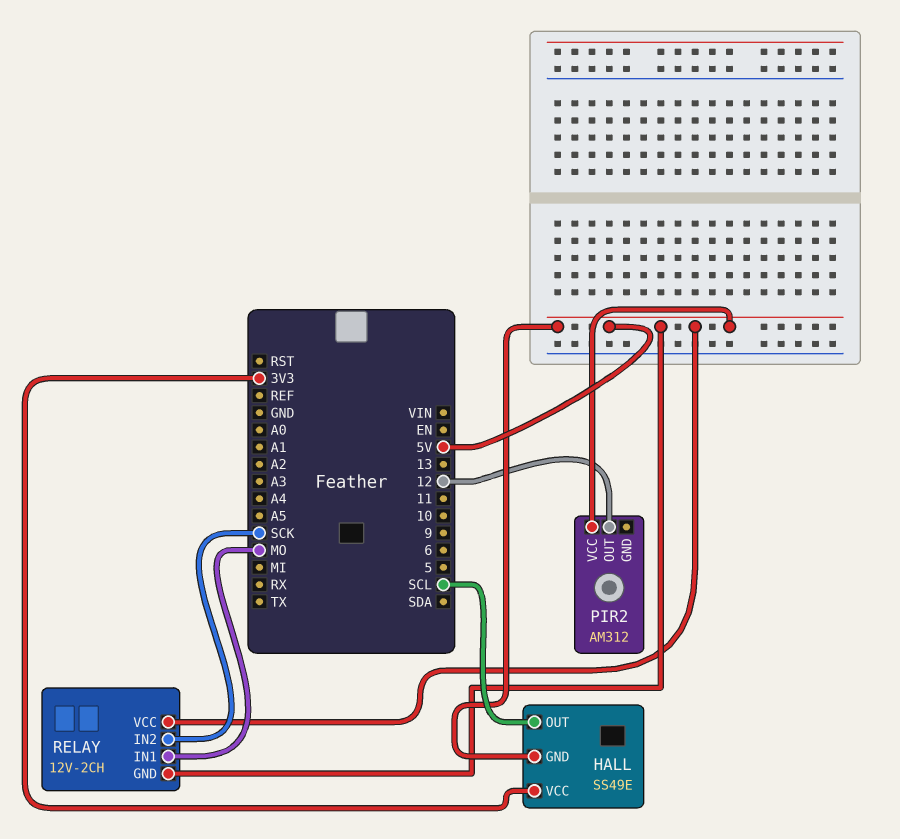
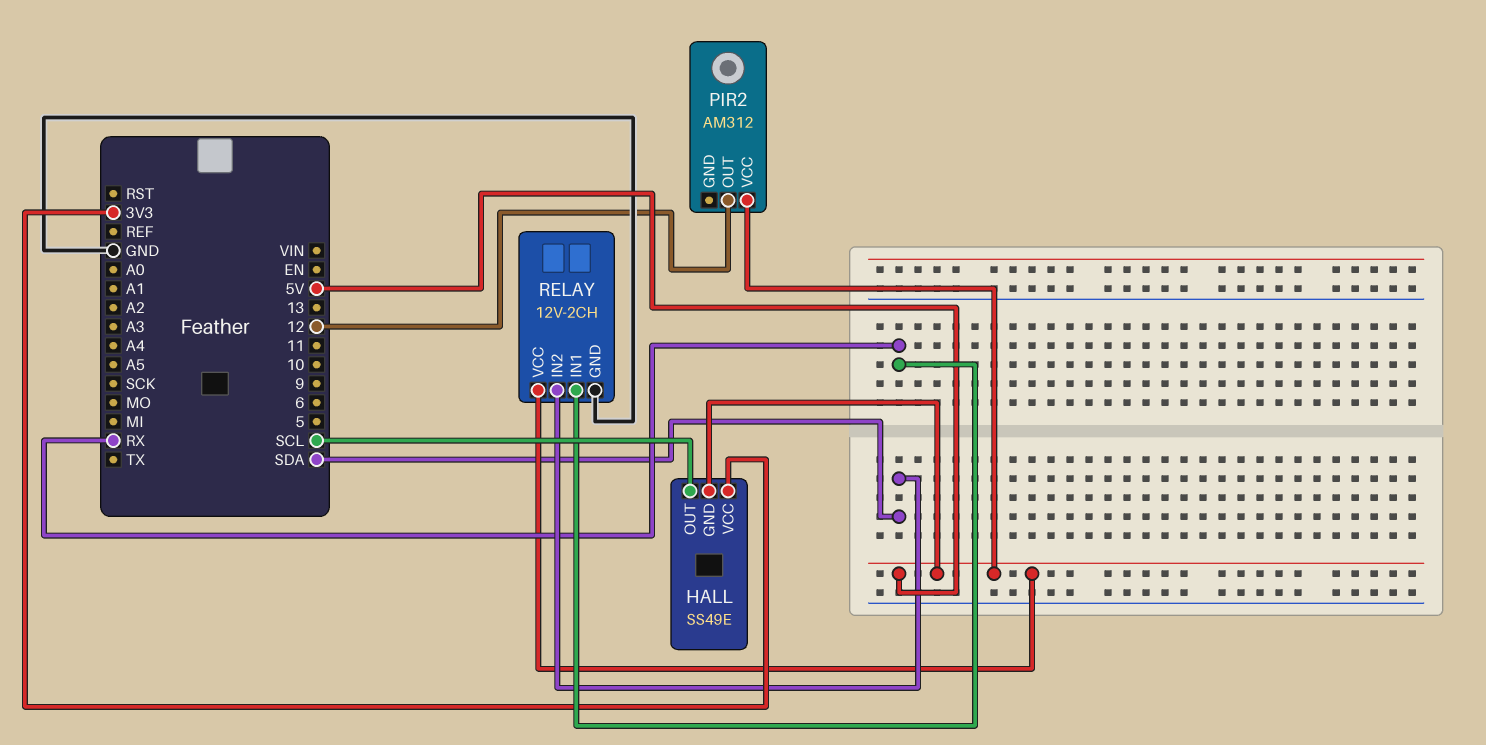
RELAY pin GND: 5V -> GND
RELAY pin IN1: MO -> RX
RELAY pin IN2: SCK -> SDA

